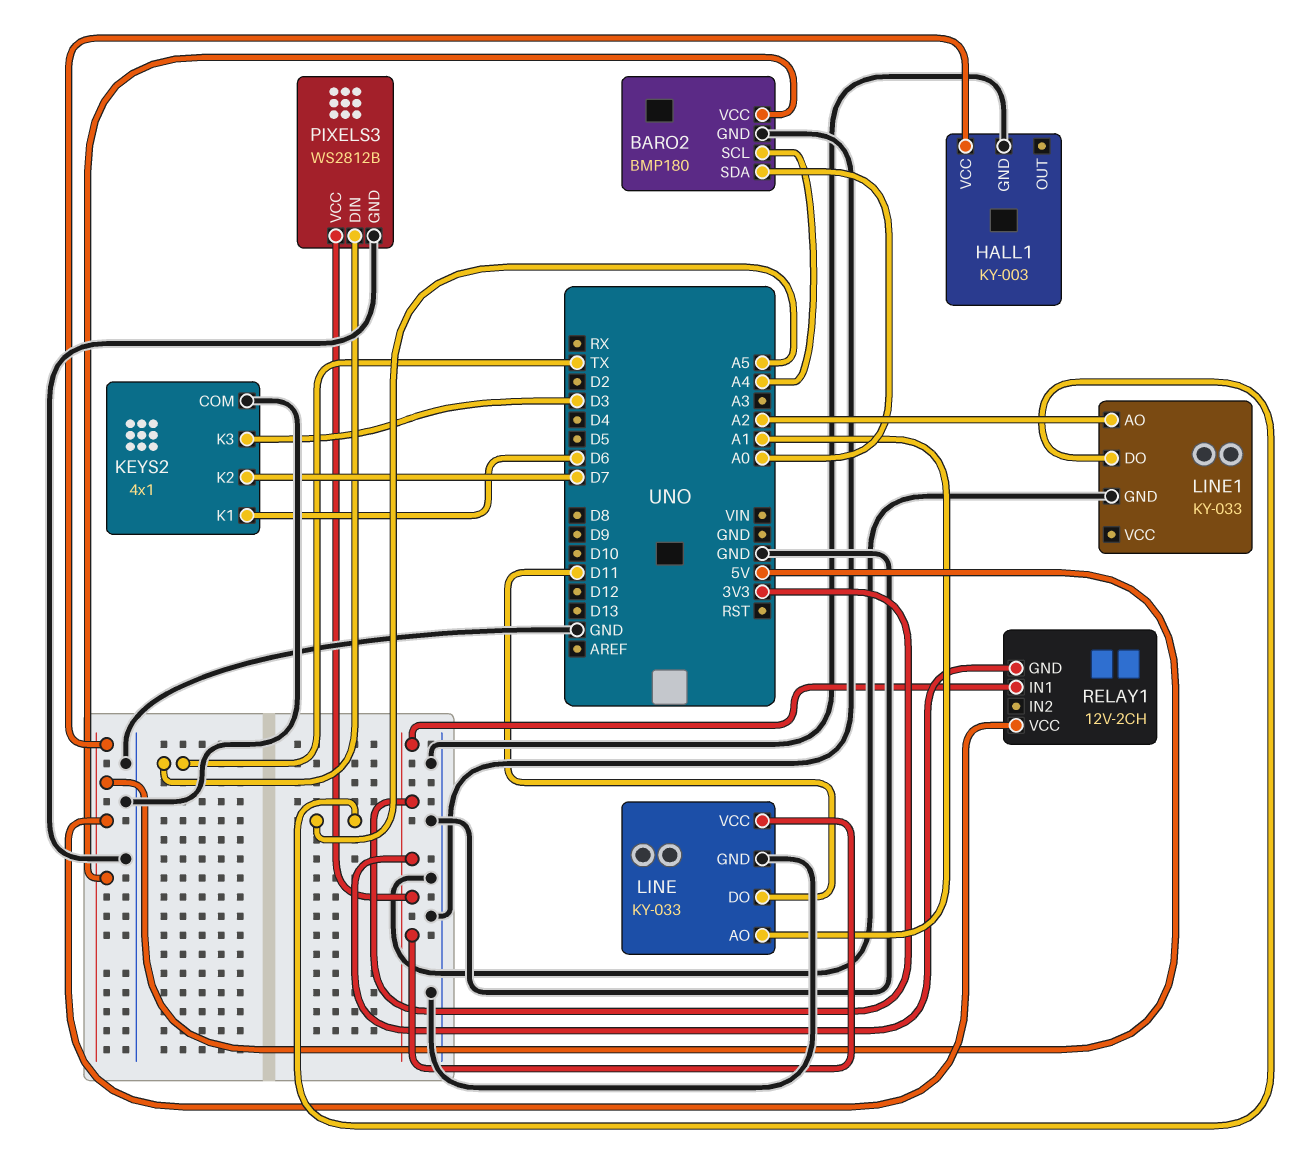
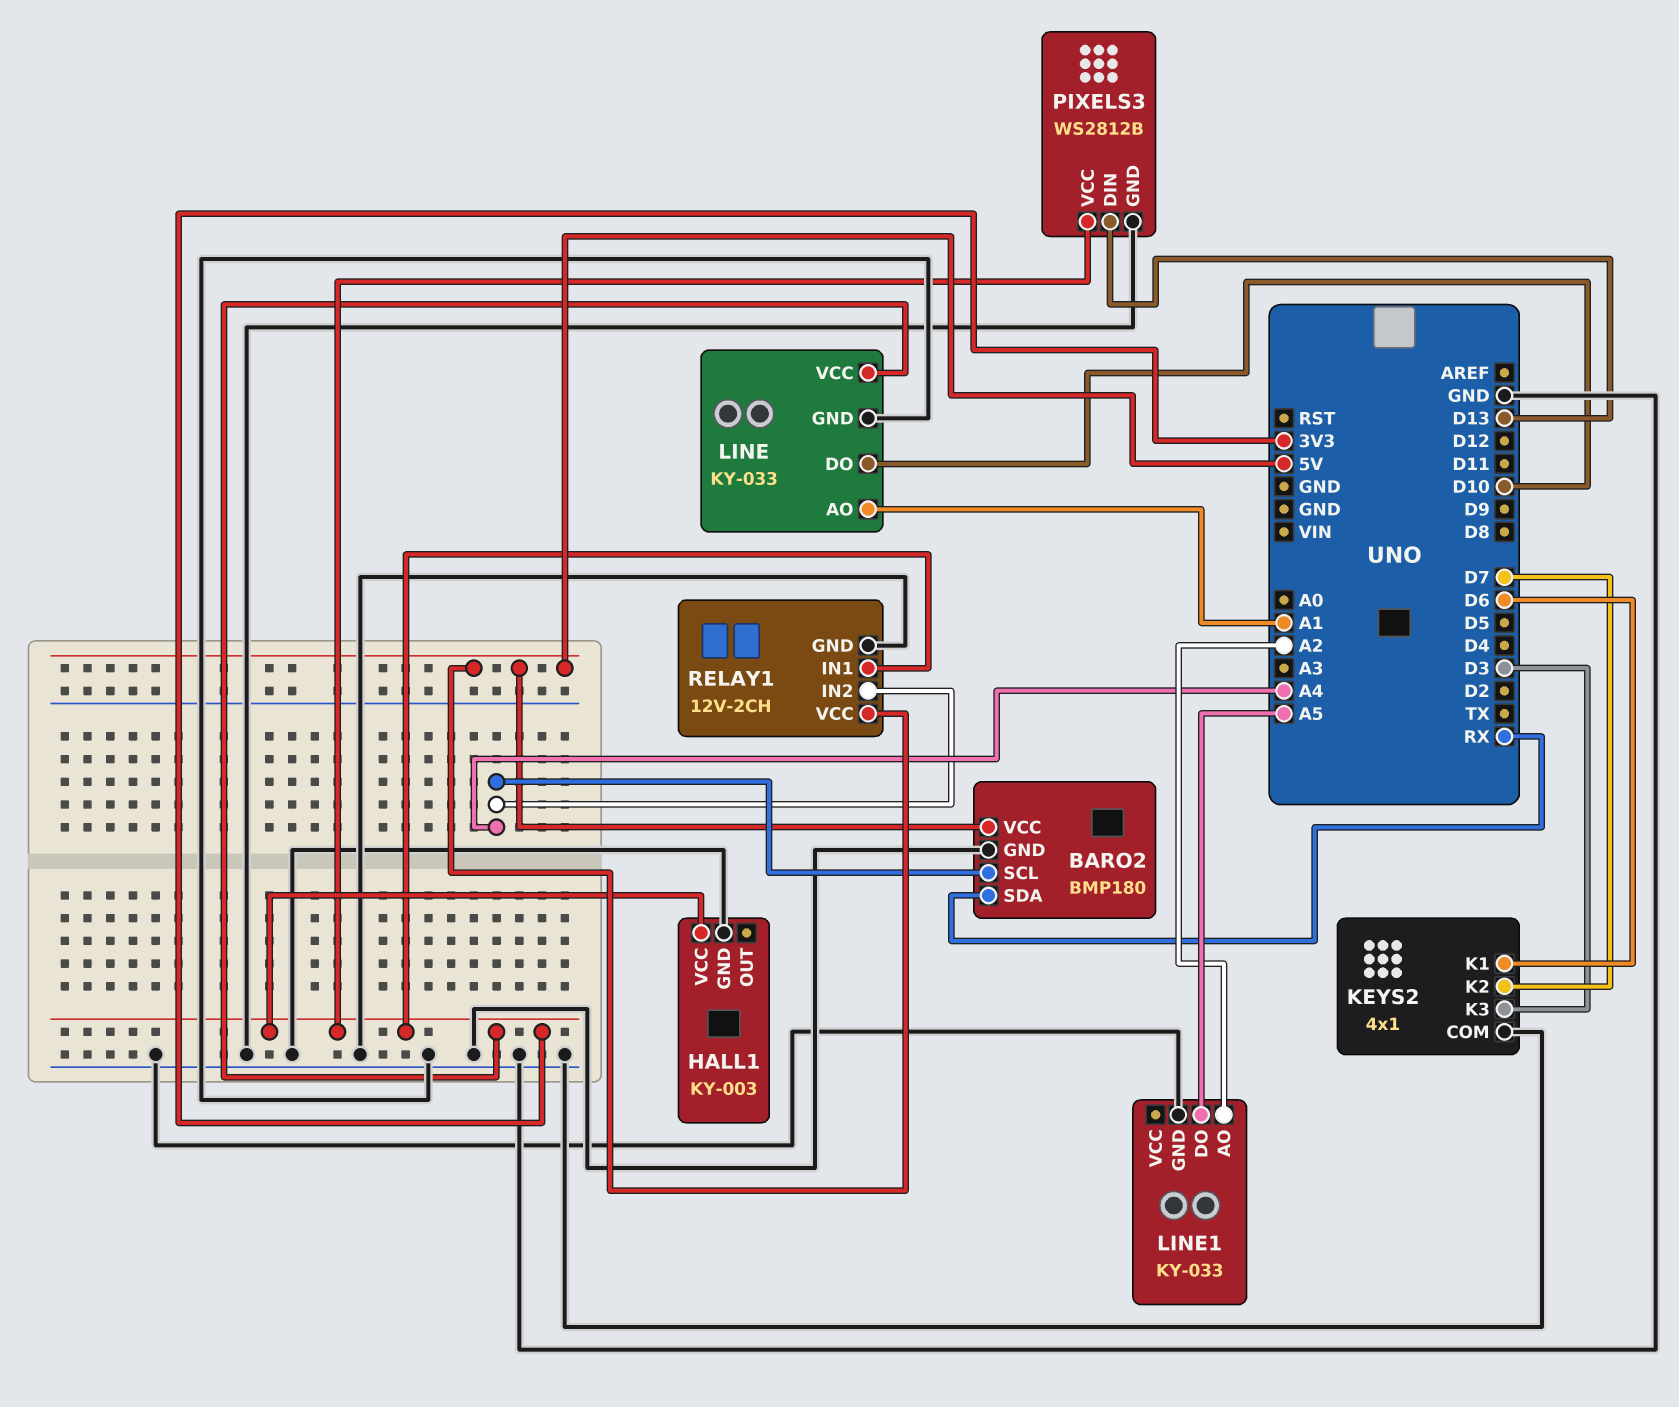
BARO2 pin SDA: A0 -> RX
HALL1 pin VCC: 5V -> 3V3
LINE pin DO: D11 -> D10
PIXELS3 pin DIN: TX -> D13
RELAY1 pin GND: 3V3 -> GND
RELAY1 pin IN2: none -> A4

